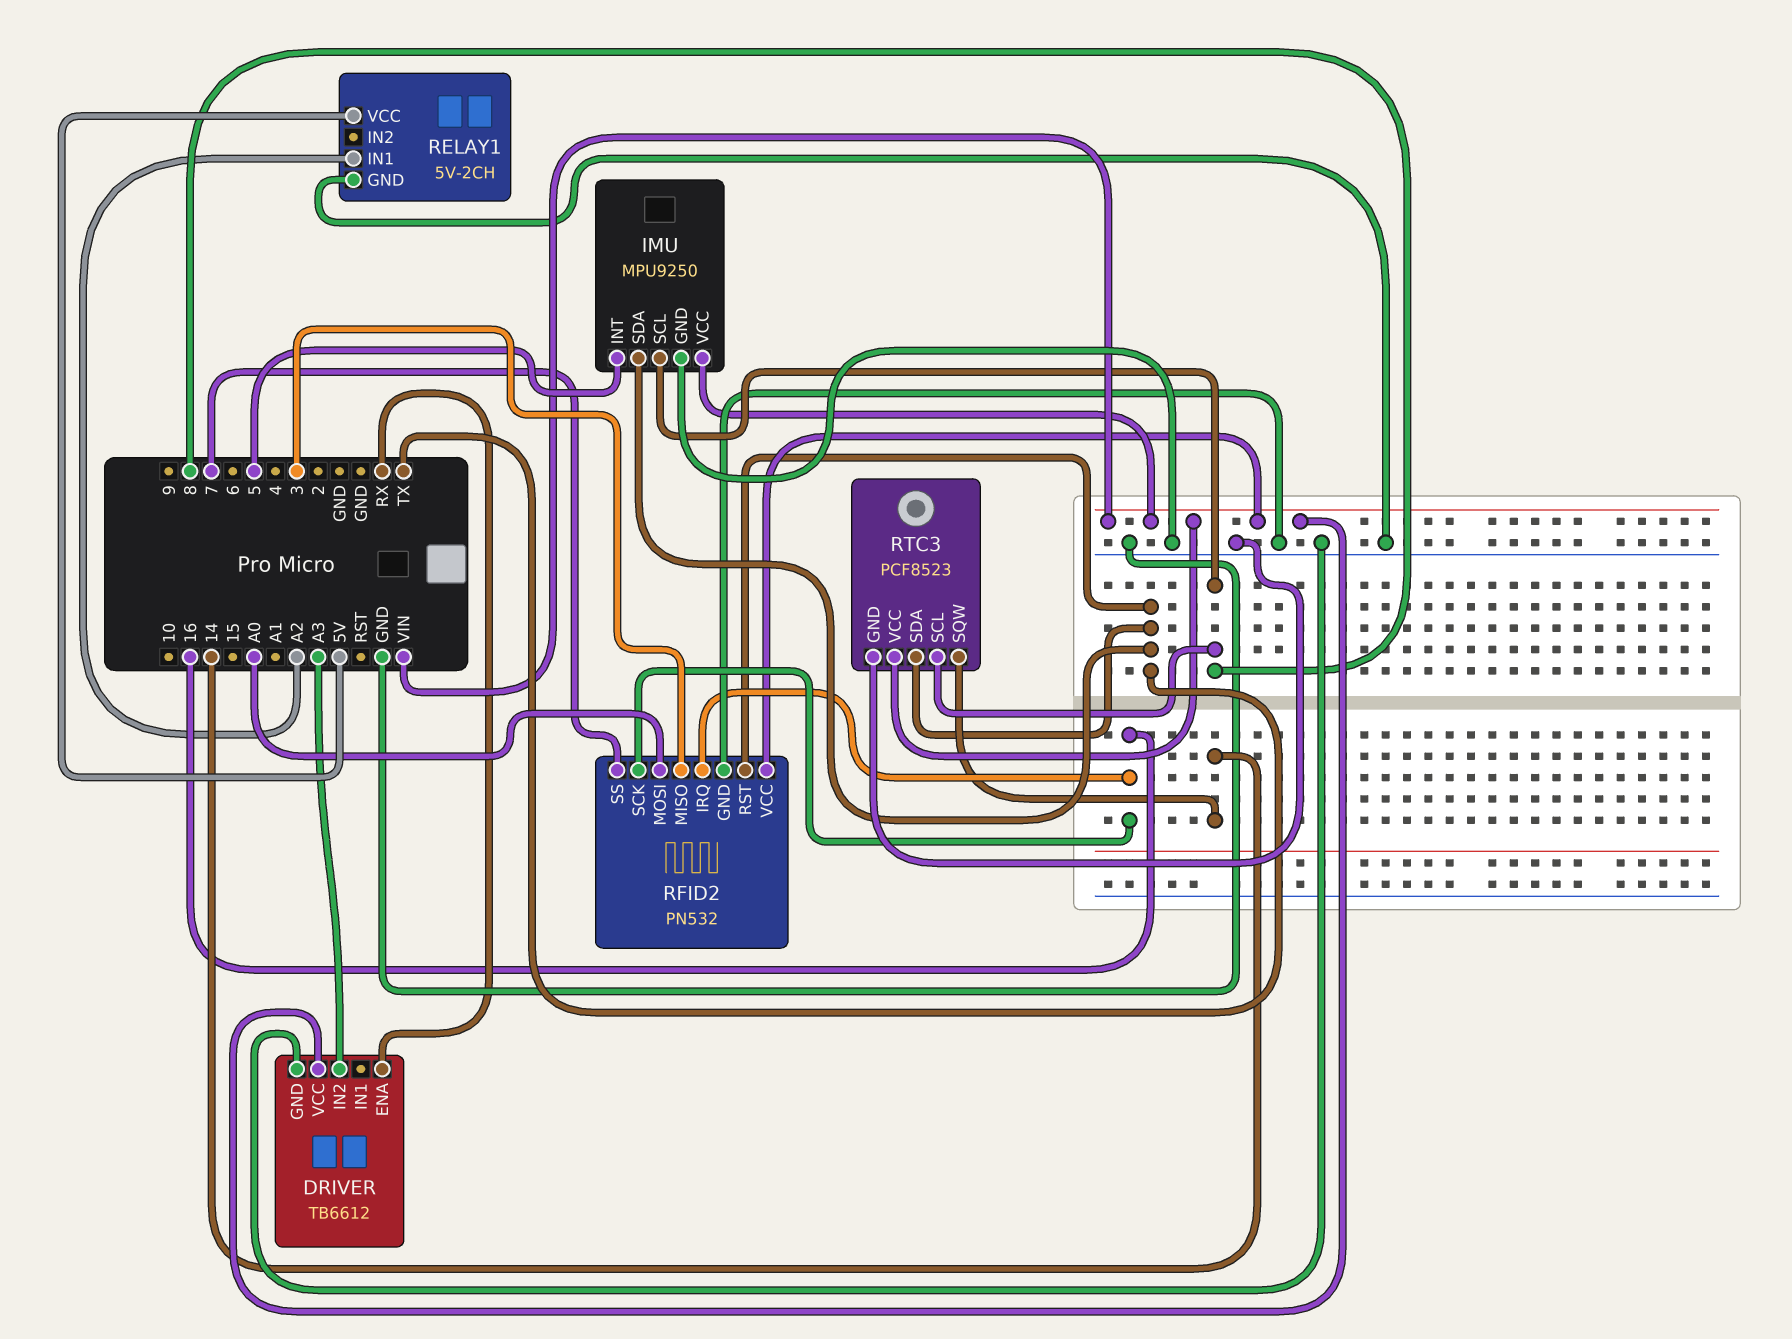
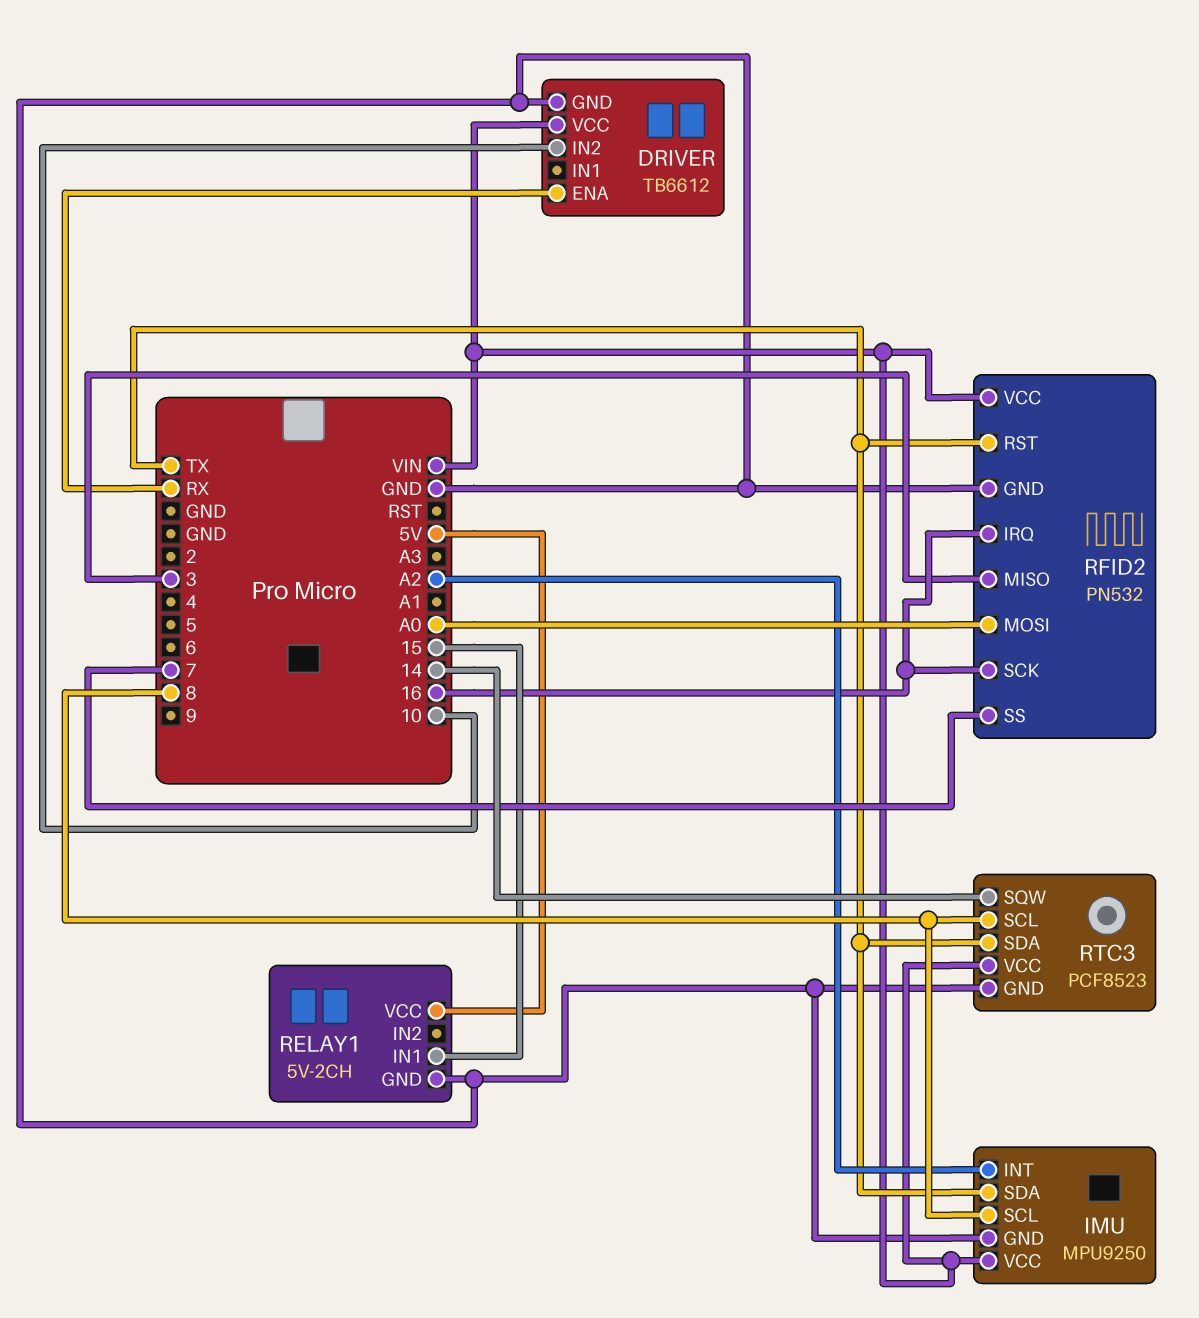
DRIVER pin IN2: A3 -> 10
IMU pin INT: 5 -> A2
RELAY1 pin IN1: A2 -> 15

